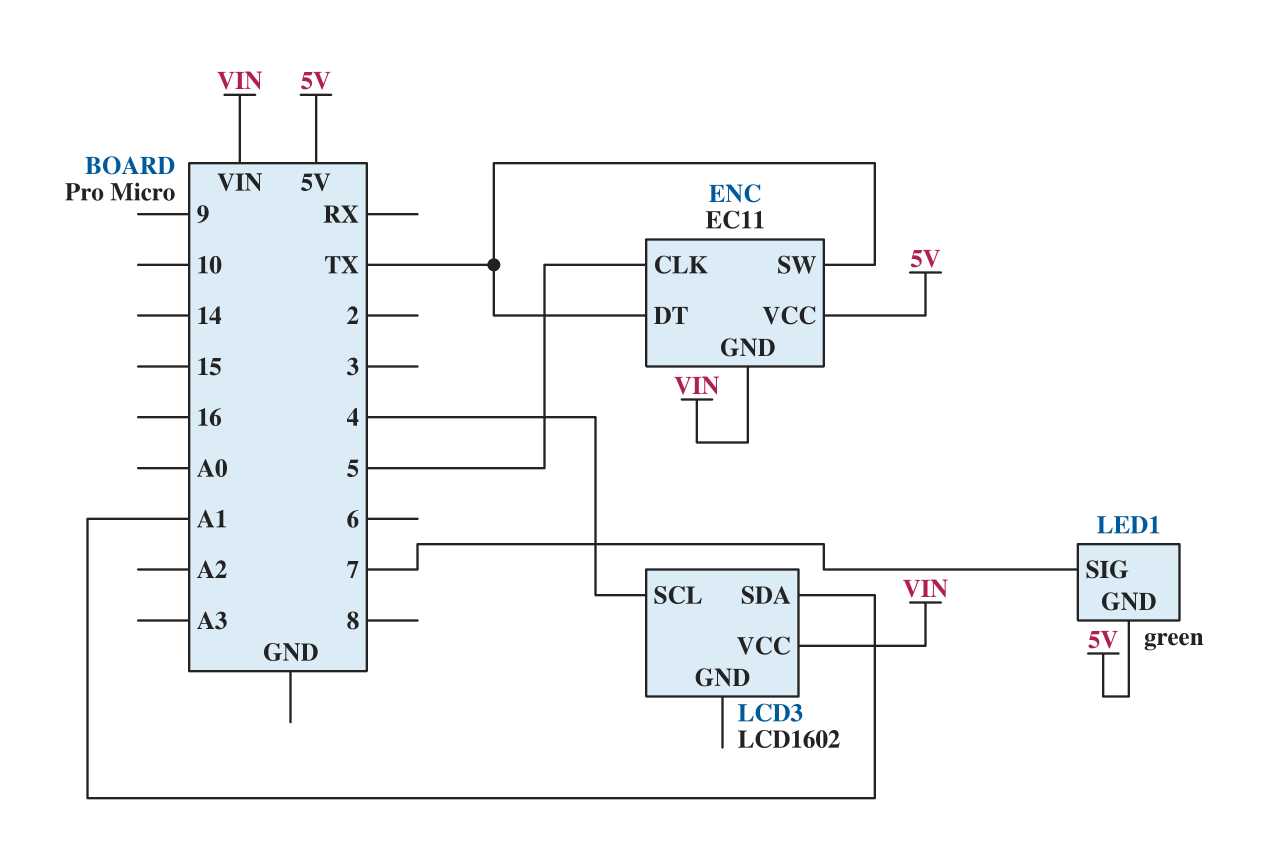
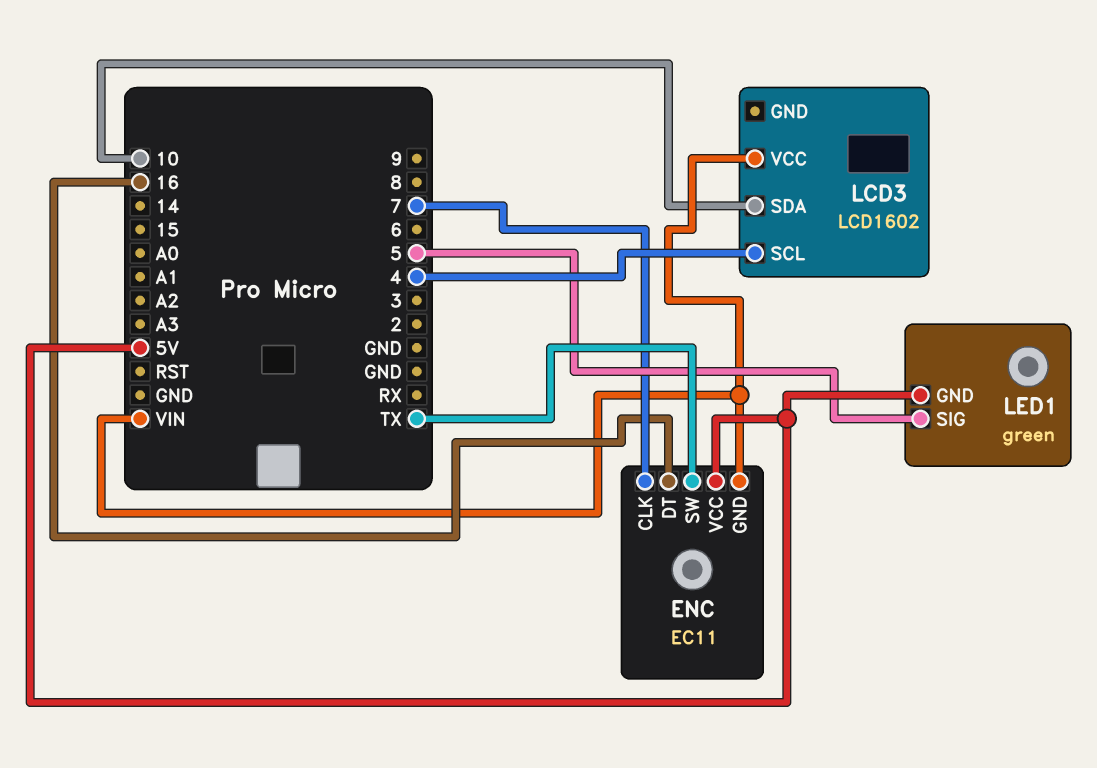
ENC pin CLK: 5 -> 7
ENC pin DT: TX -> 16
LCD3 pin SDA: A1 -> 10
LED1 pin SIG: 7 -> 5

